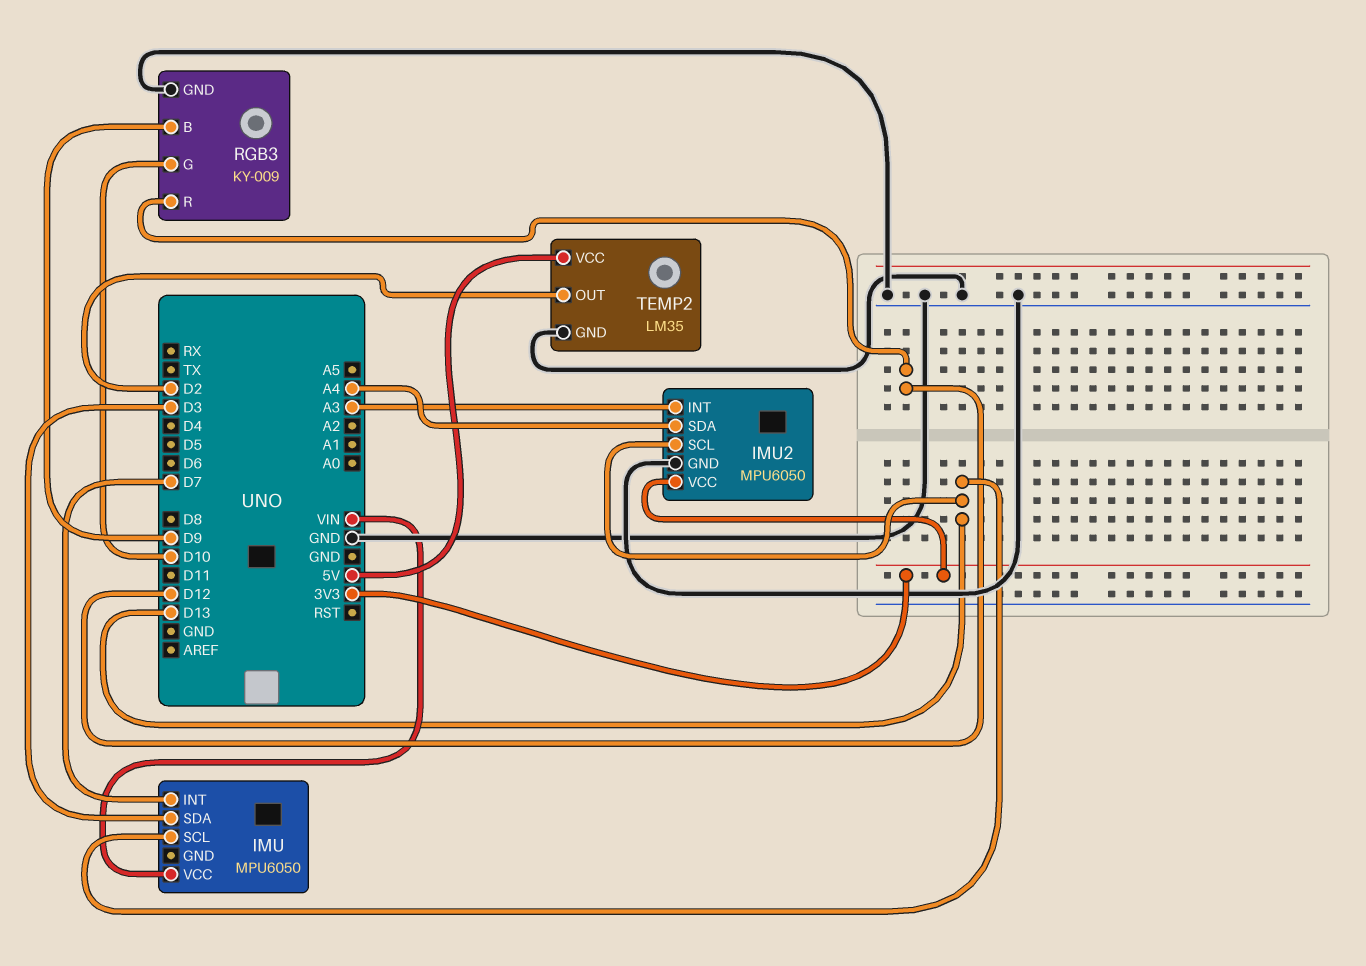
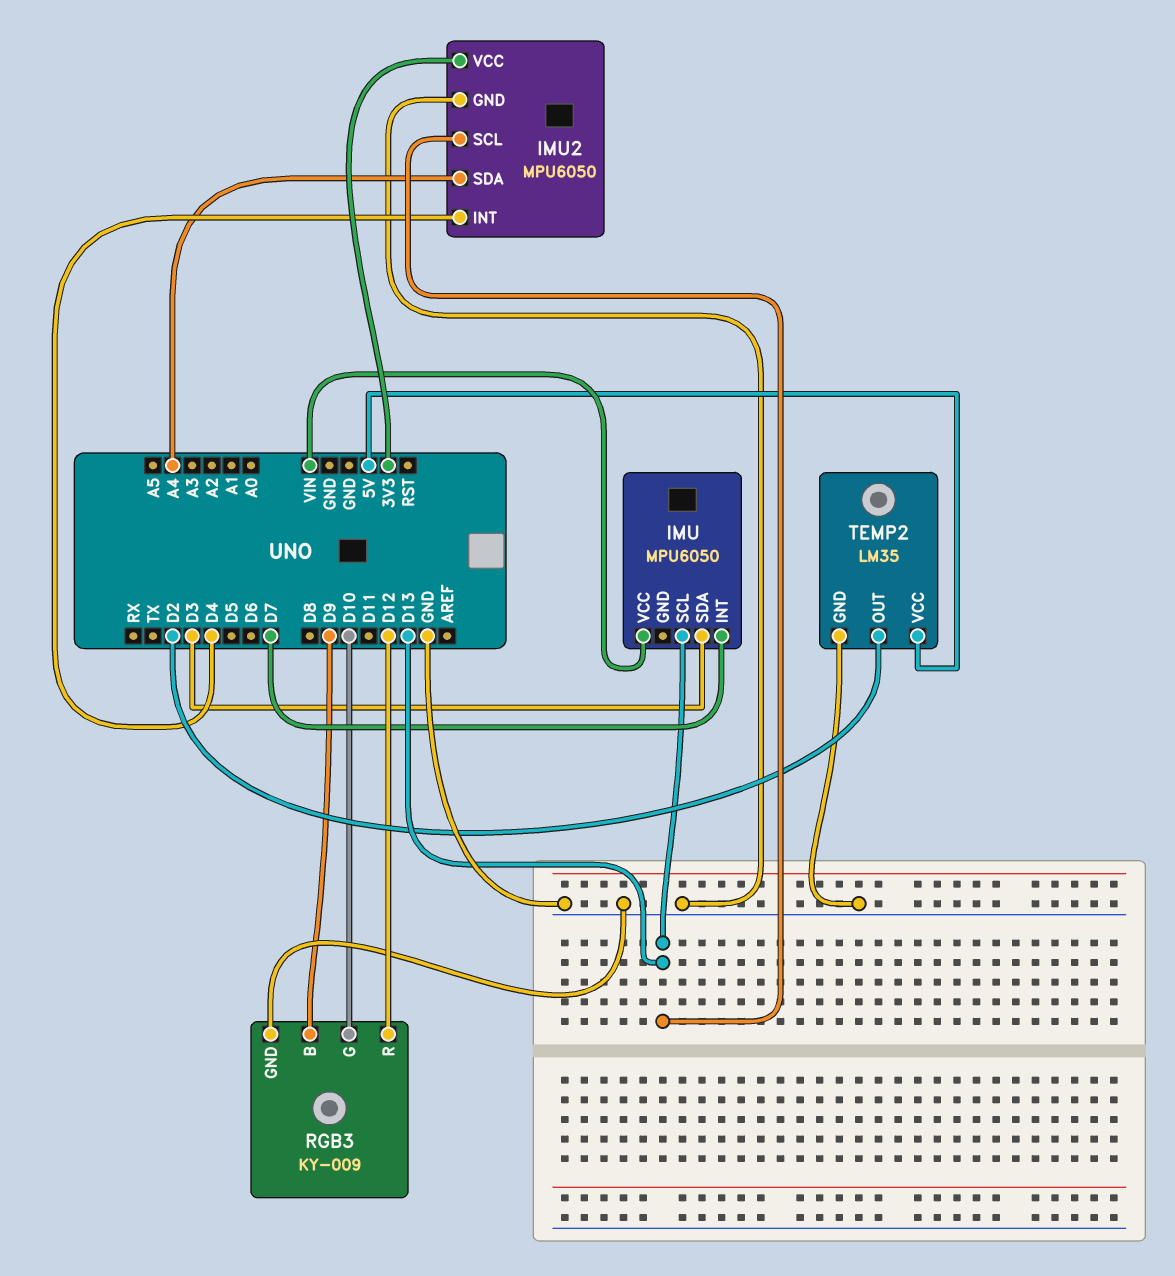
IMU2 pin INT: A3 -> D4

